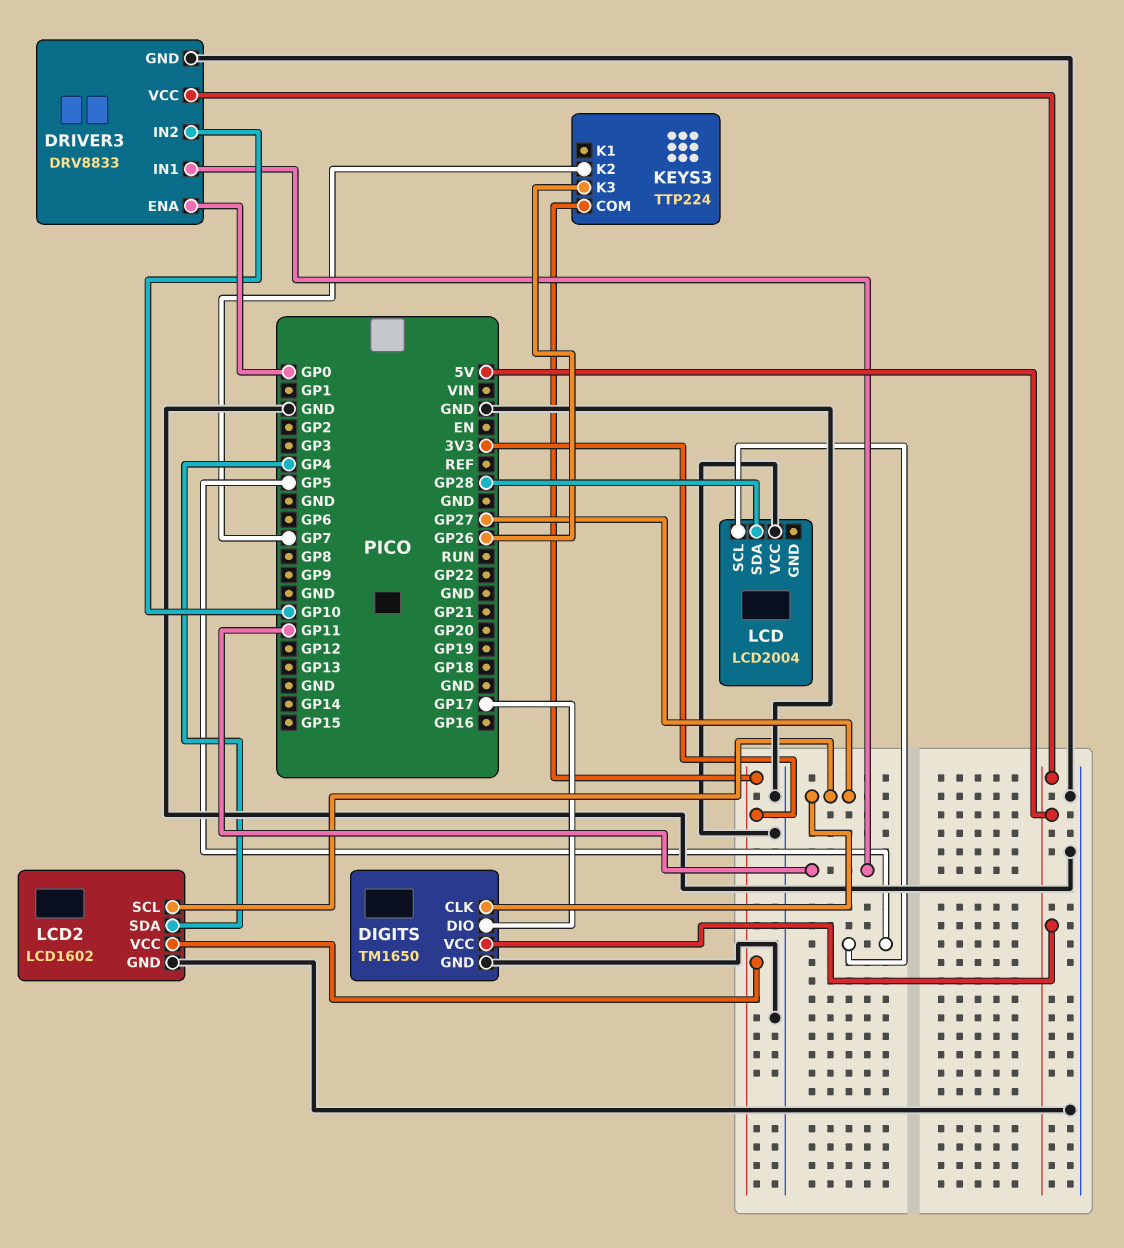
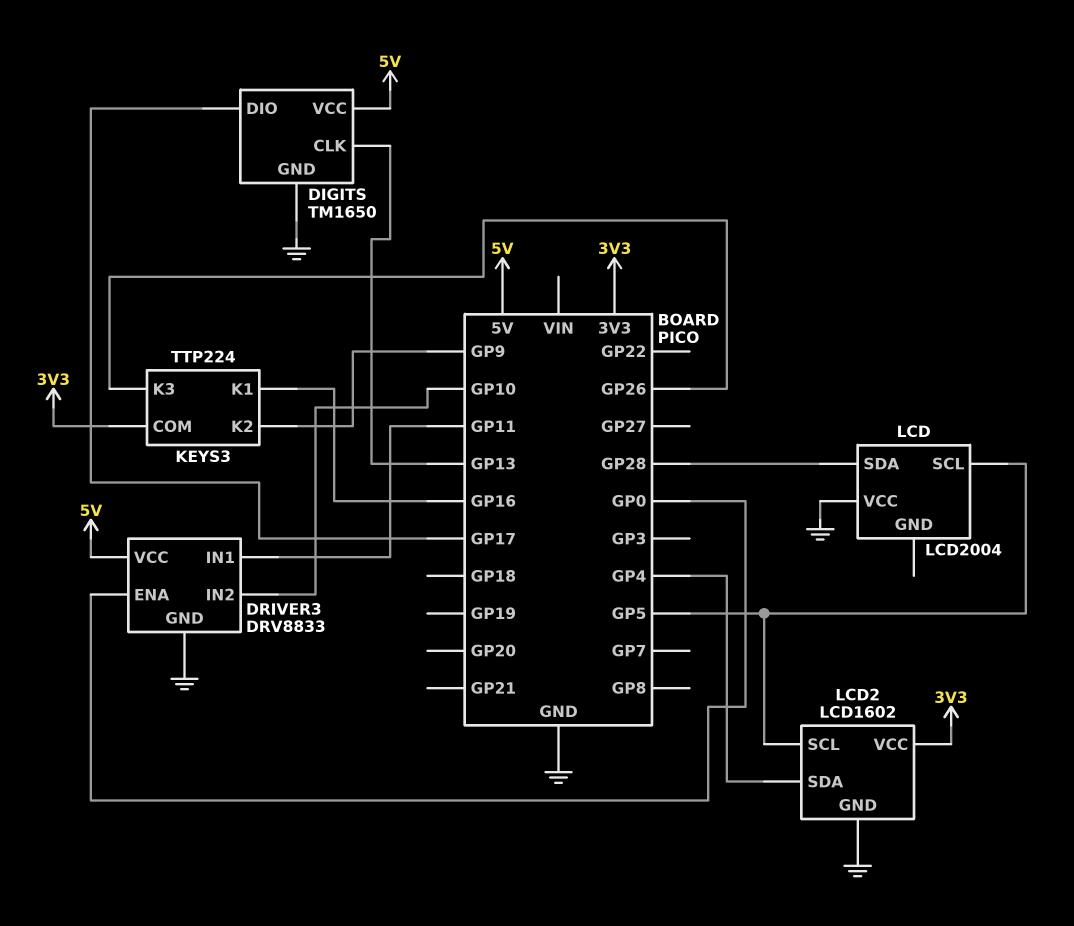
DIGITS pin CLK: GP27 -> GP13
KEYS3 pin K1: none -> GP16
KEYS3 pin K2: GP7 -> GP9
LCD2 pin SCL: GP27 -> GP5

